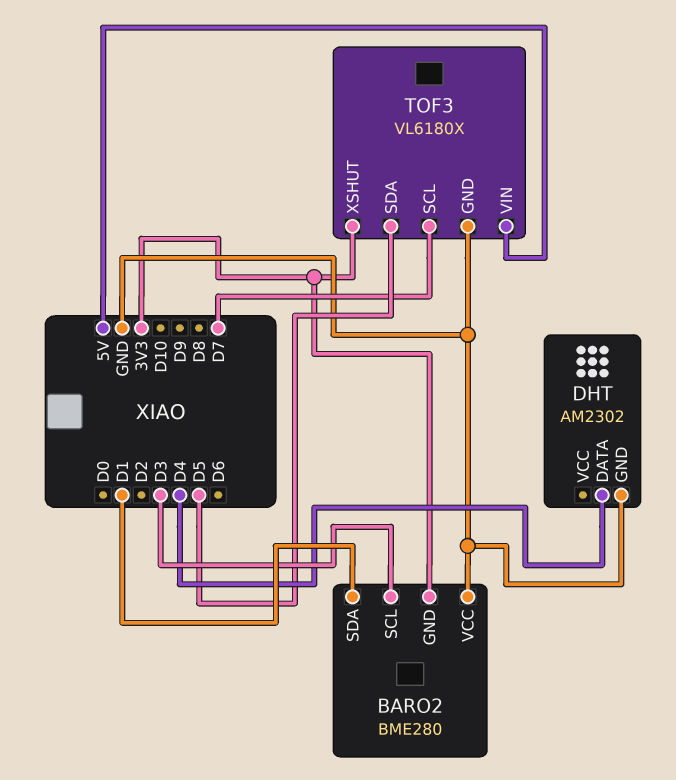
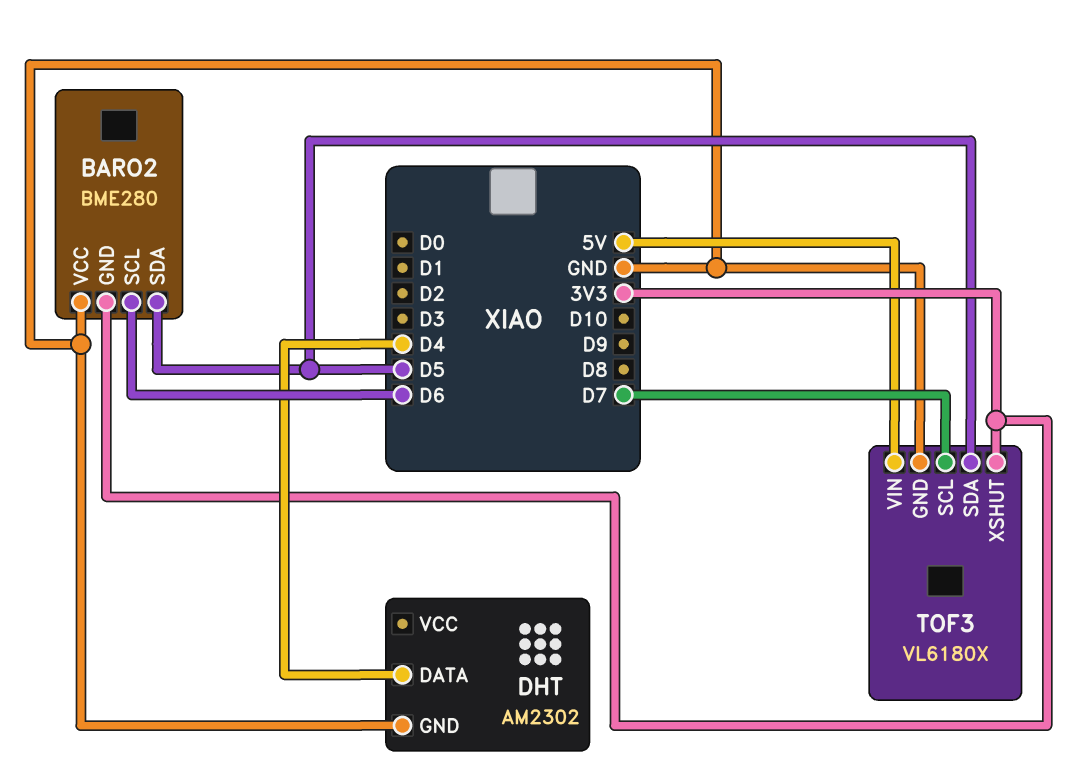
BARO2 pin SCL: D3 -> D6
BARO2 pin SDA: D1 -> D5

